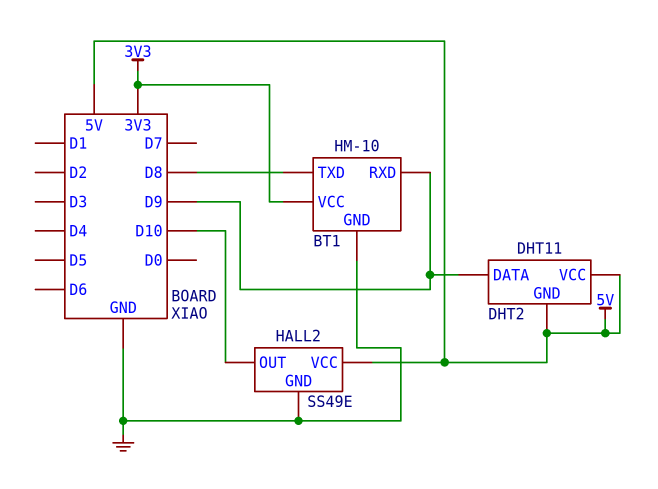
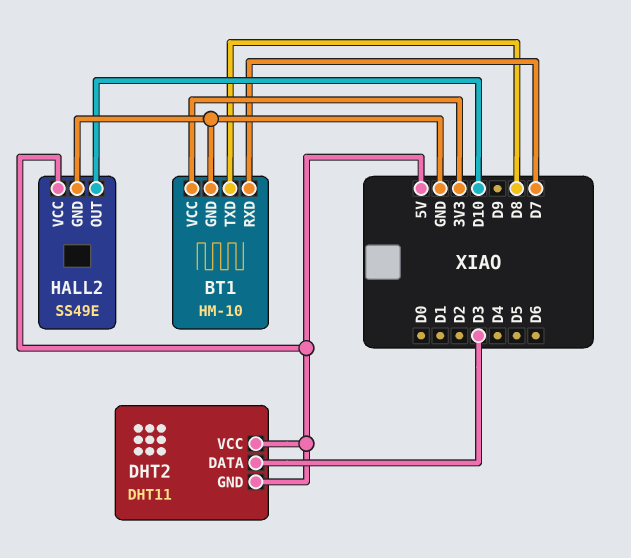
BT1 pin RXD: D9 -> D7
DHT2 pin DATA: D9 -> D3

